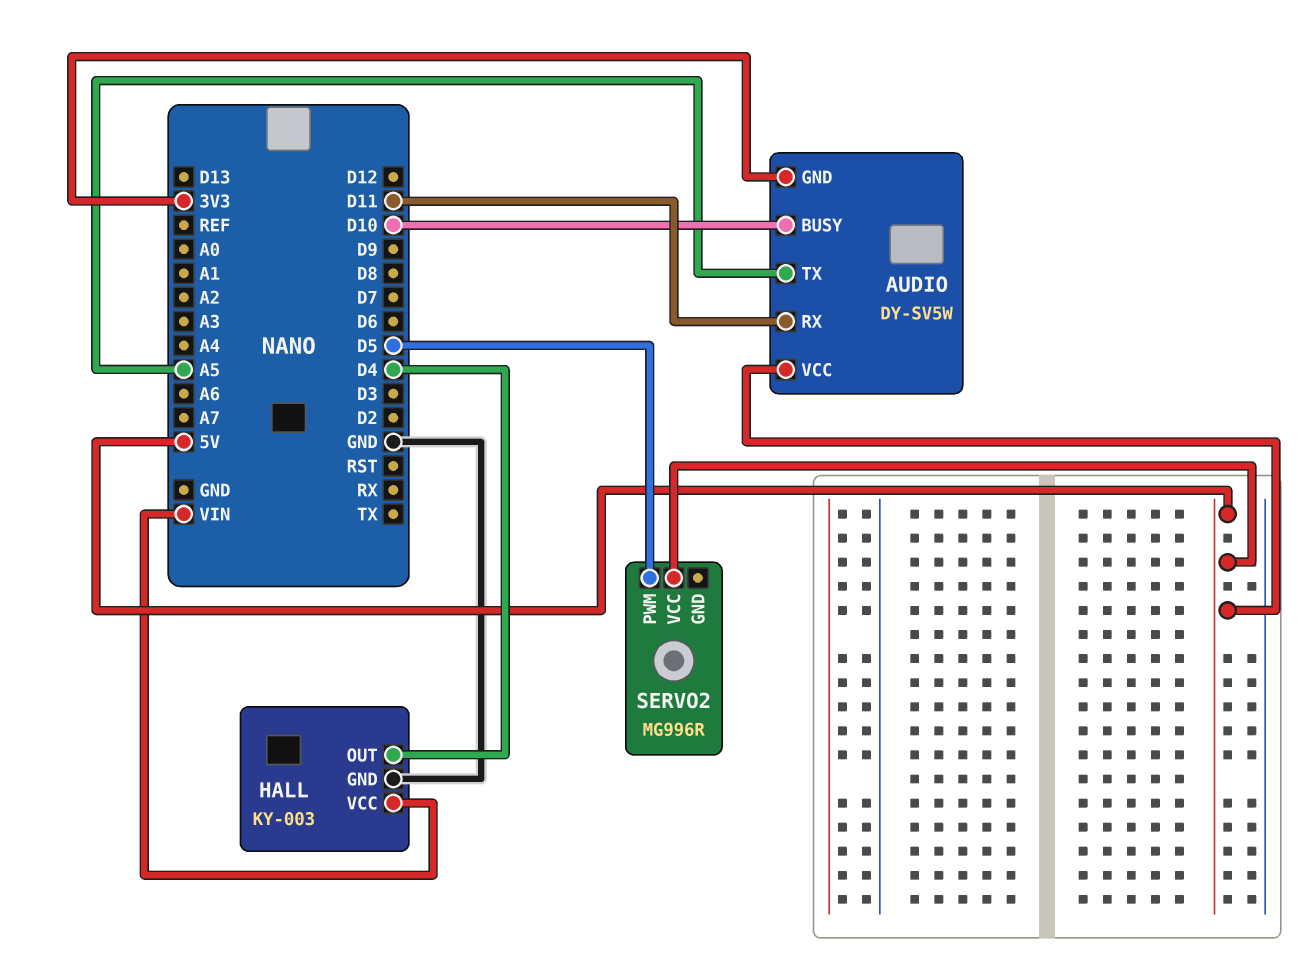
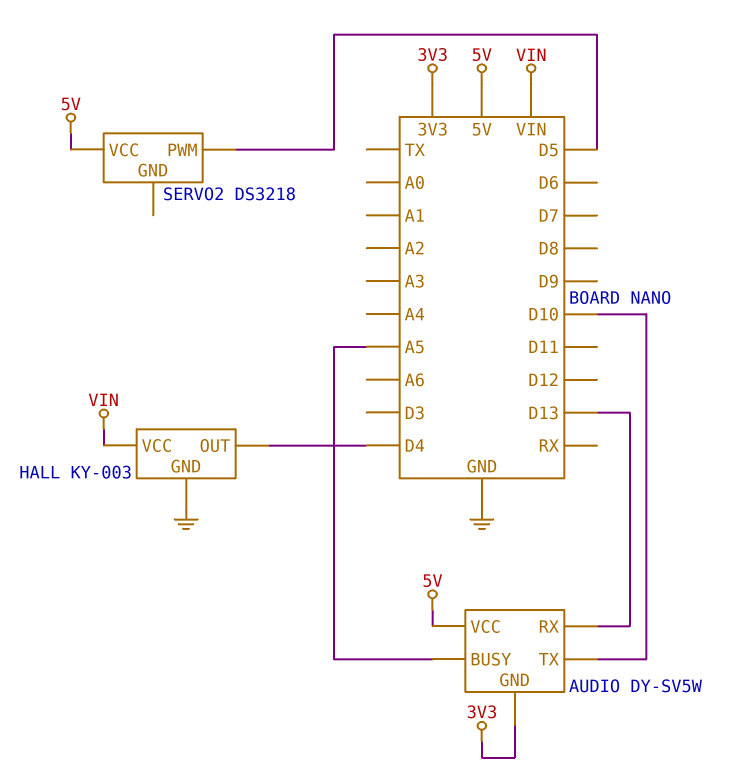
AUDIO pin BUSY: D10 -> A5
AUDIO pin RX: D11 -> D13
AUDIO pin TX: A5 -> D10
SERVO2: MG996R -> DS3218

